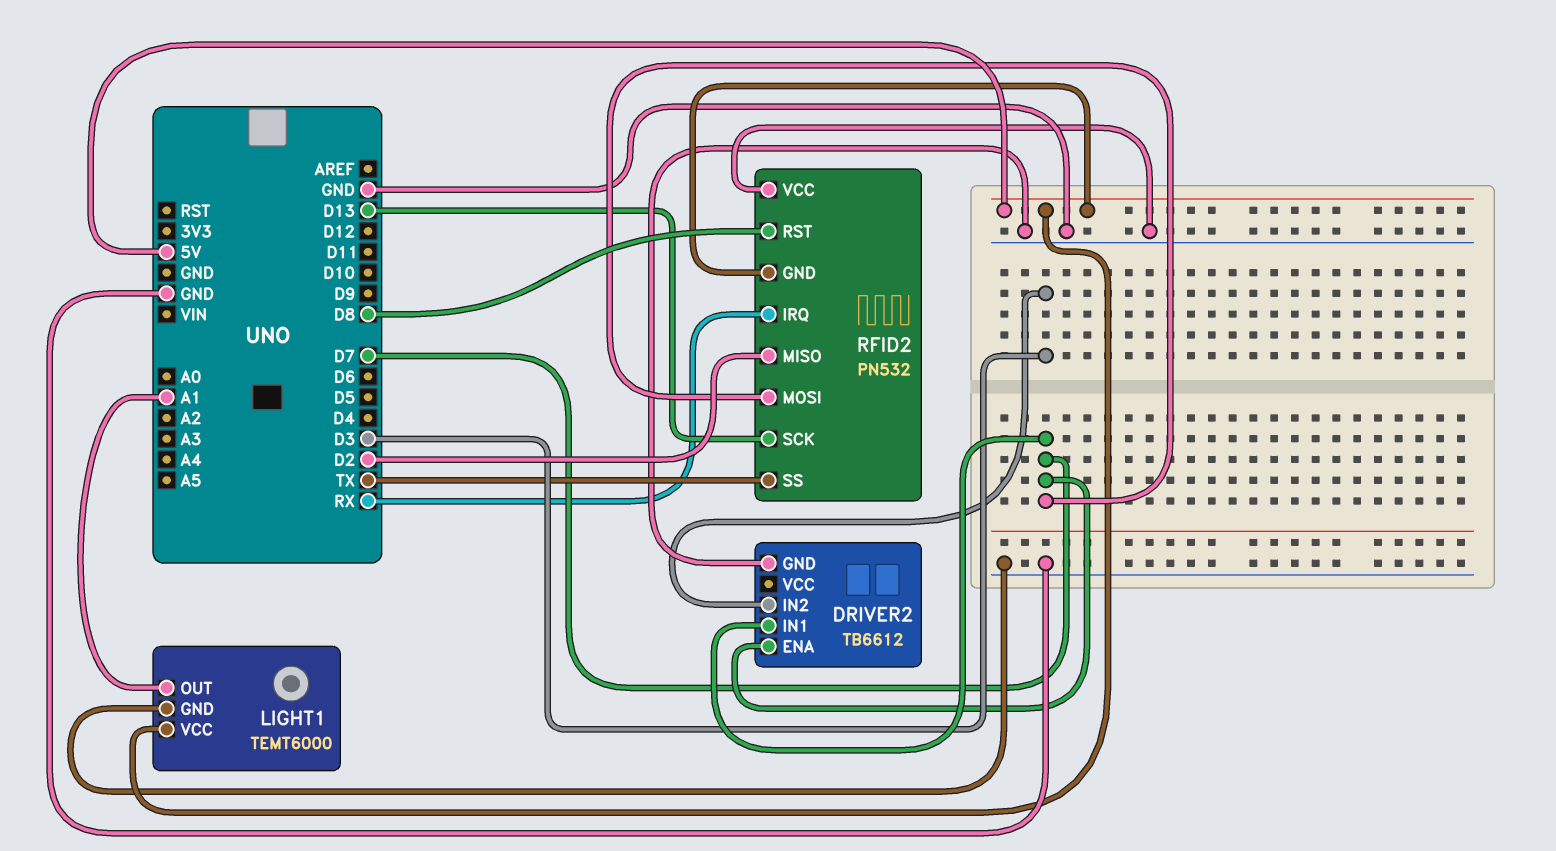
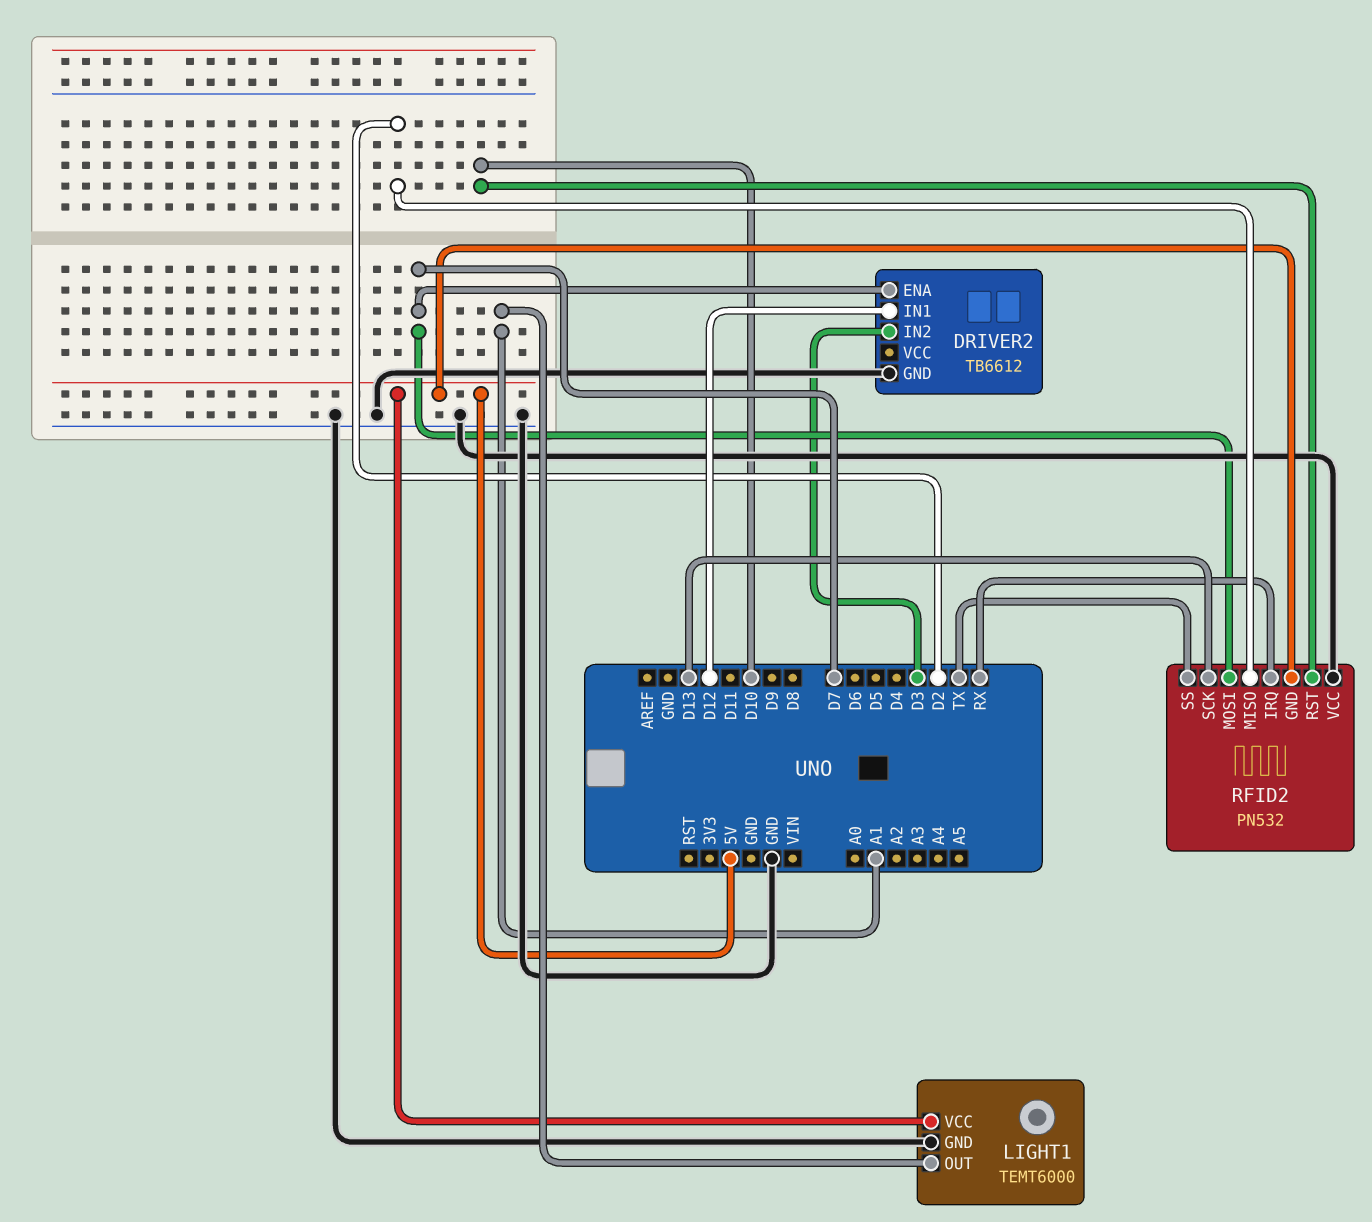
DRIVER2 pin IN1: D7 -> D12
RFID2 pin RST: D8 -> D10

